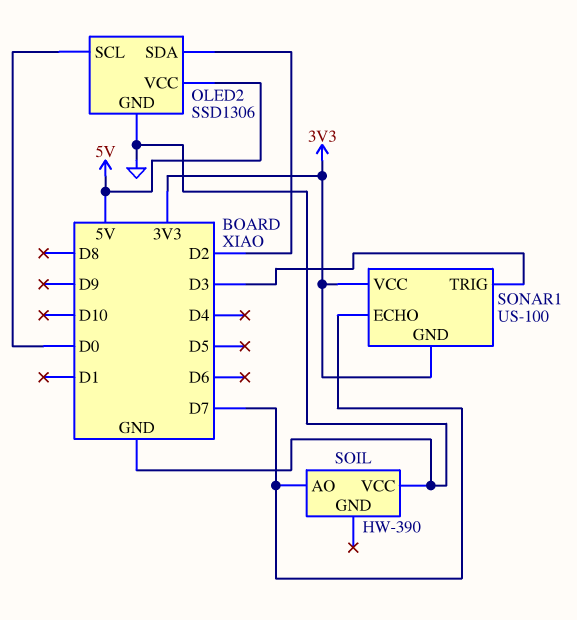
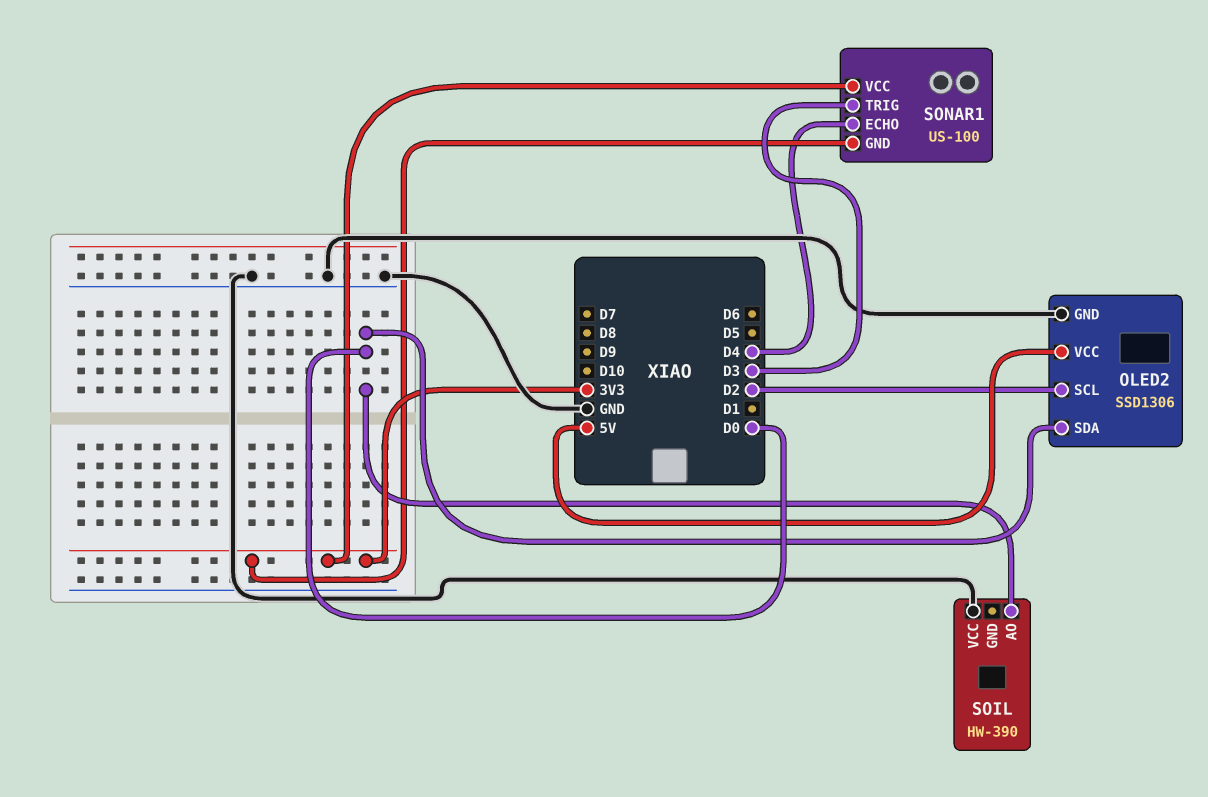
OLED2 pin SCL: D0 -> D2
OLED2 pin SDA: D2 -> D0
SOIL pin AO: D7 -> D0
SONAR1 pin ECHO: D7 -> D4

